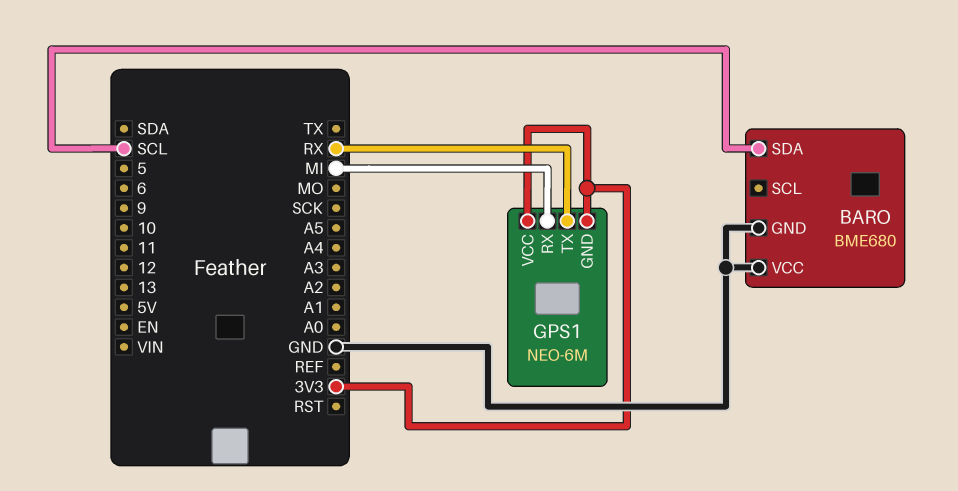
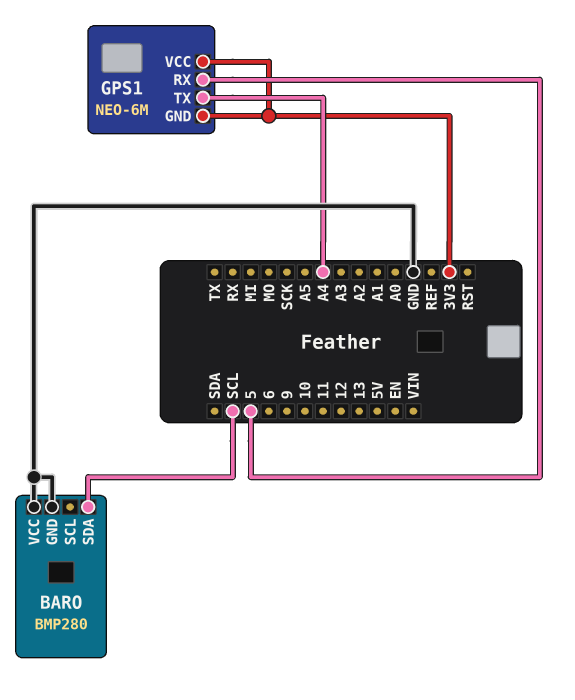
BARO: BME680 -> BMP280
GPS1 pin RX: MI -> 5
GPS1 pin TX: RX -> A4

